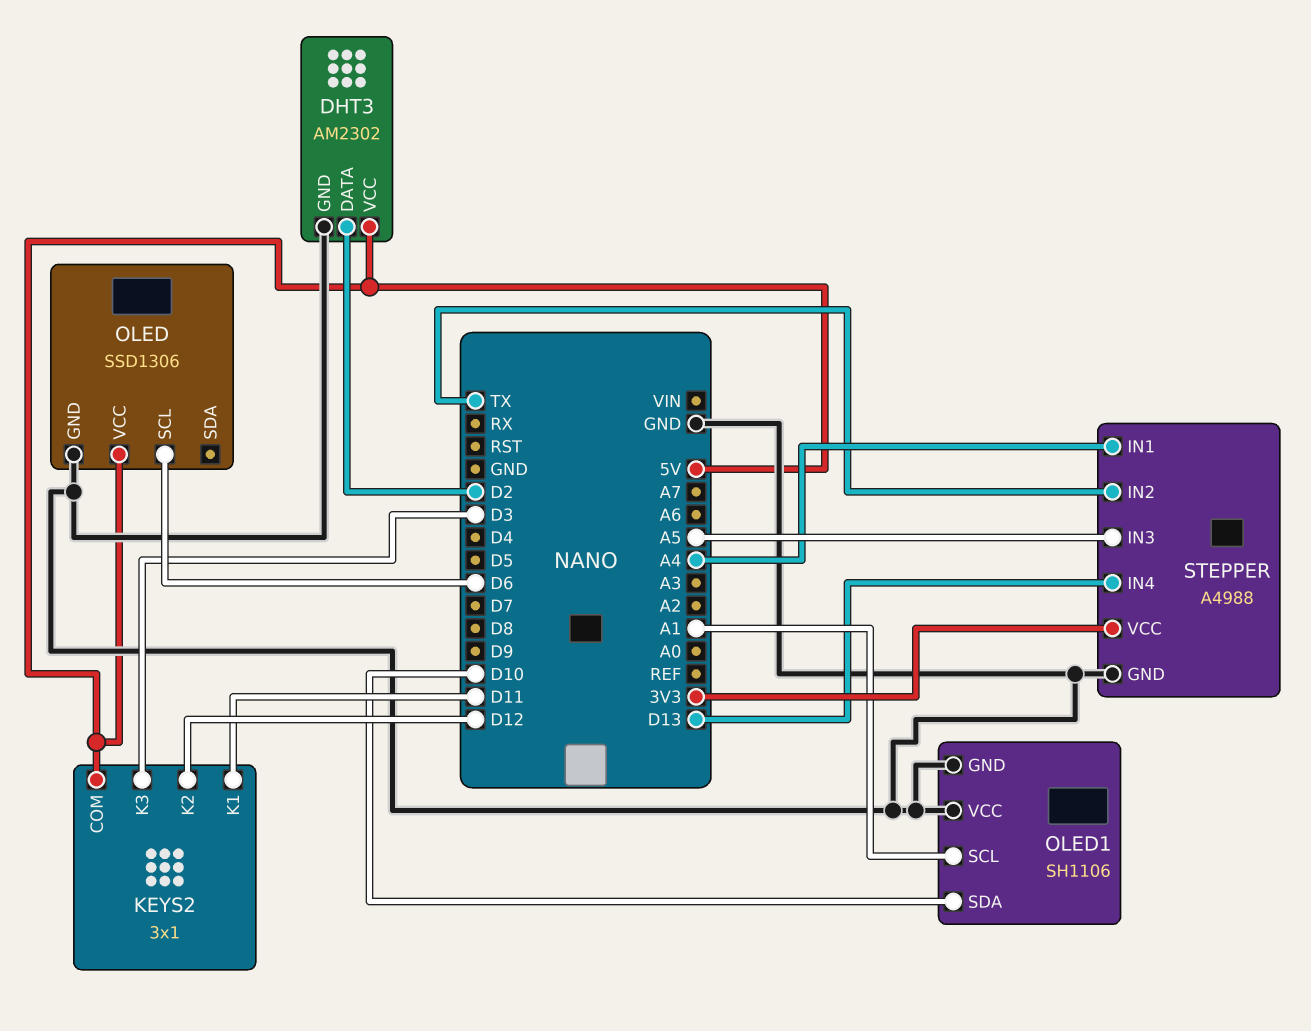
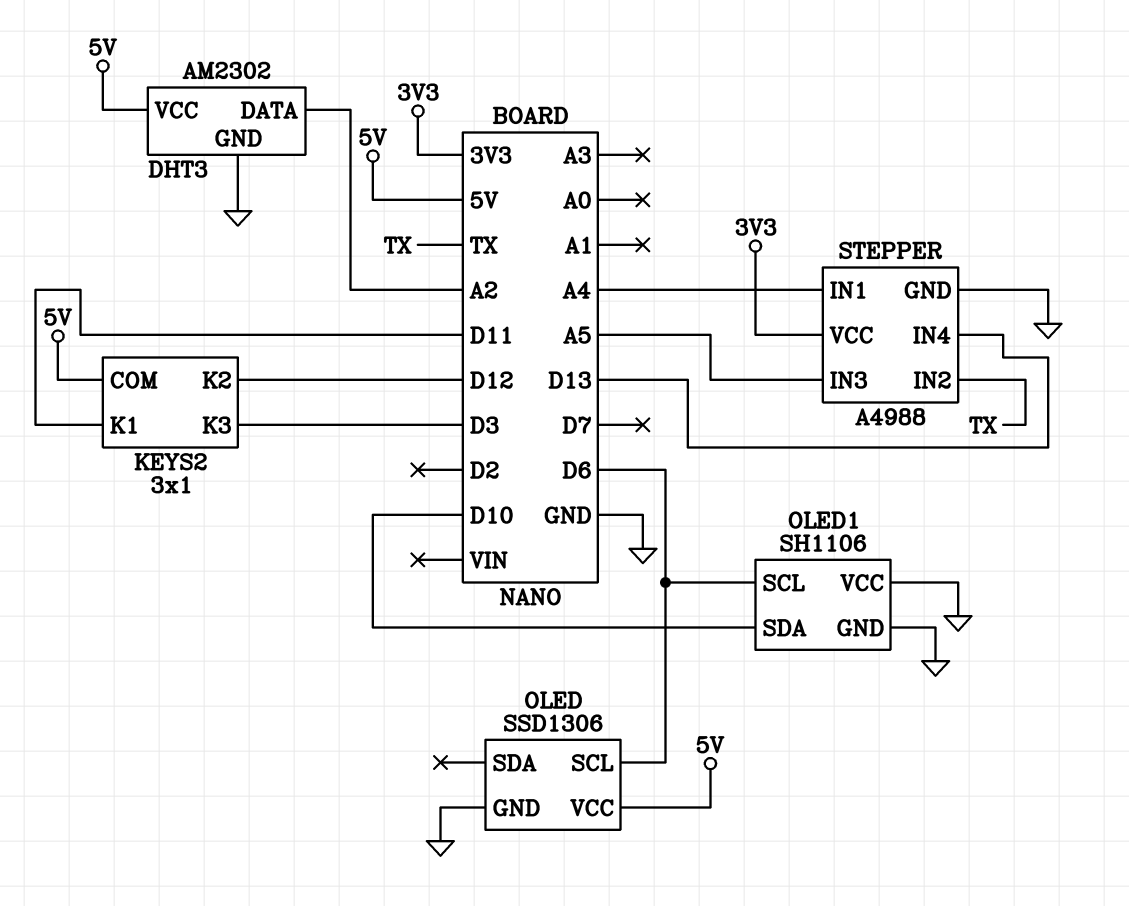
DHT3 pin DATA: D2 -> A2
OLED1 pin SCL: A1 -> D6

